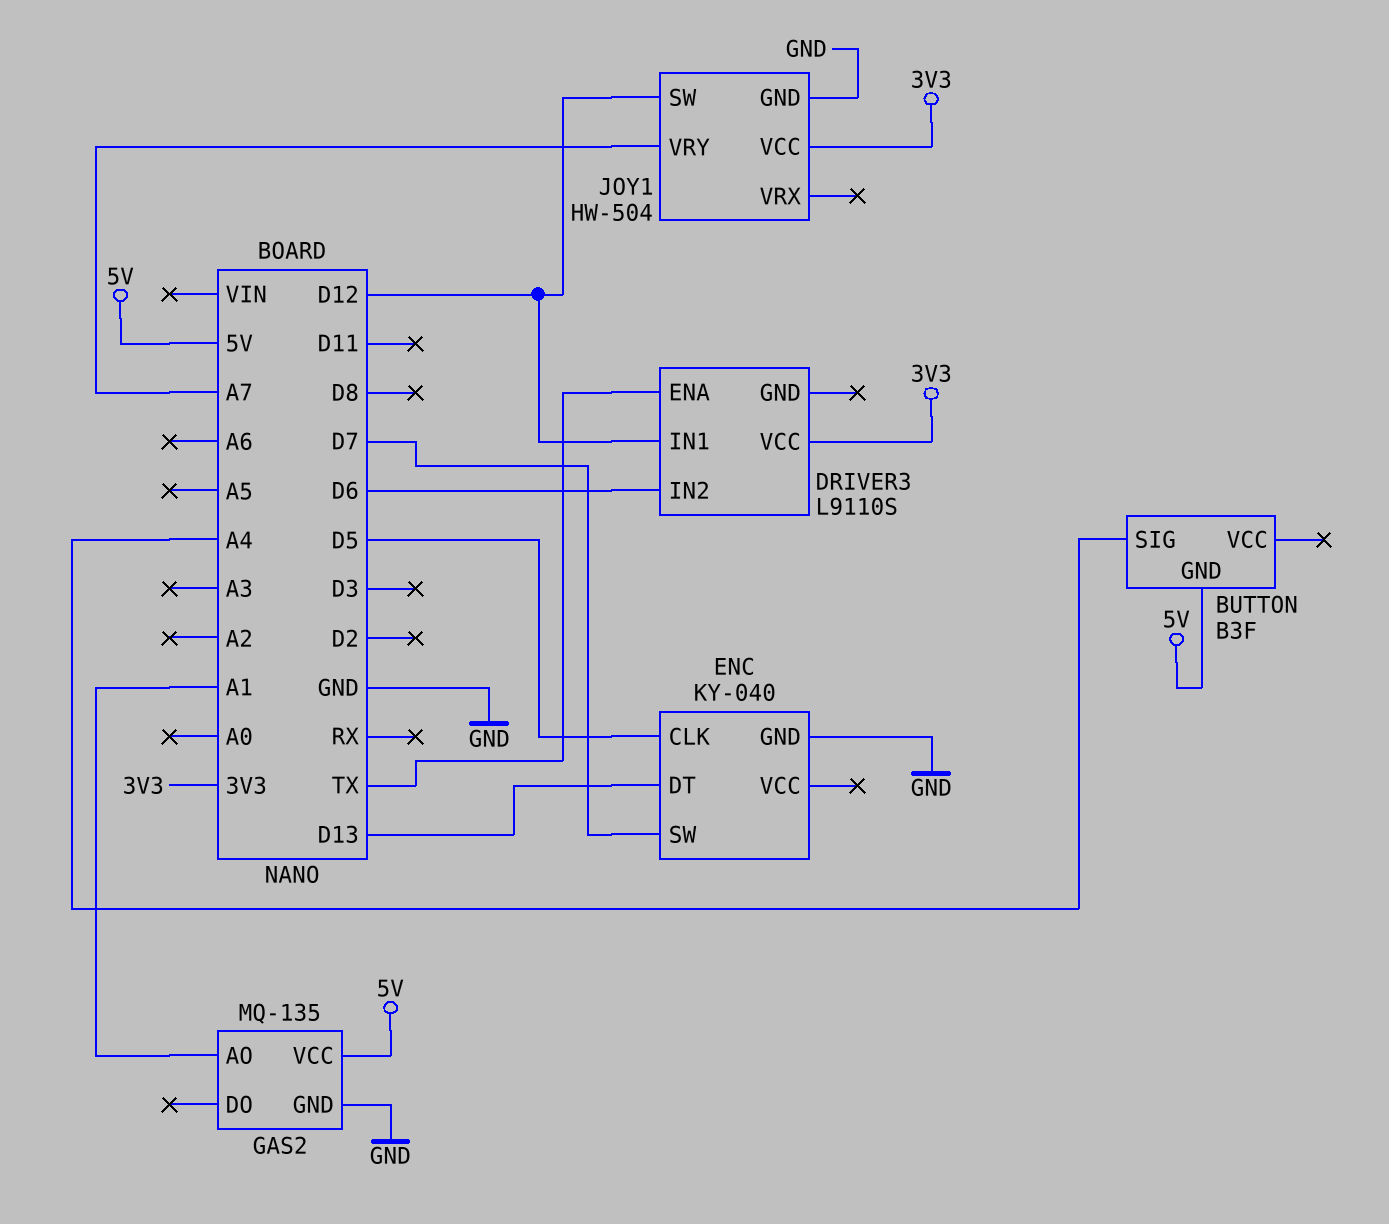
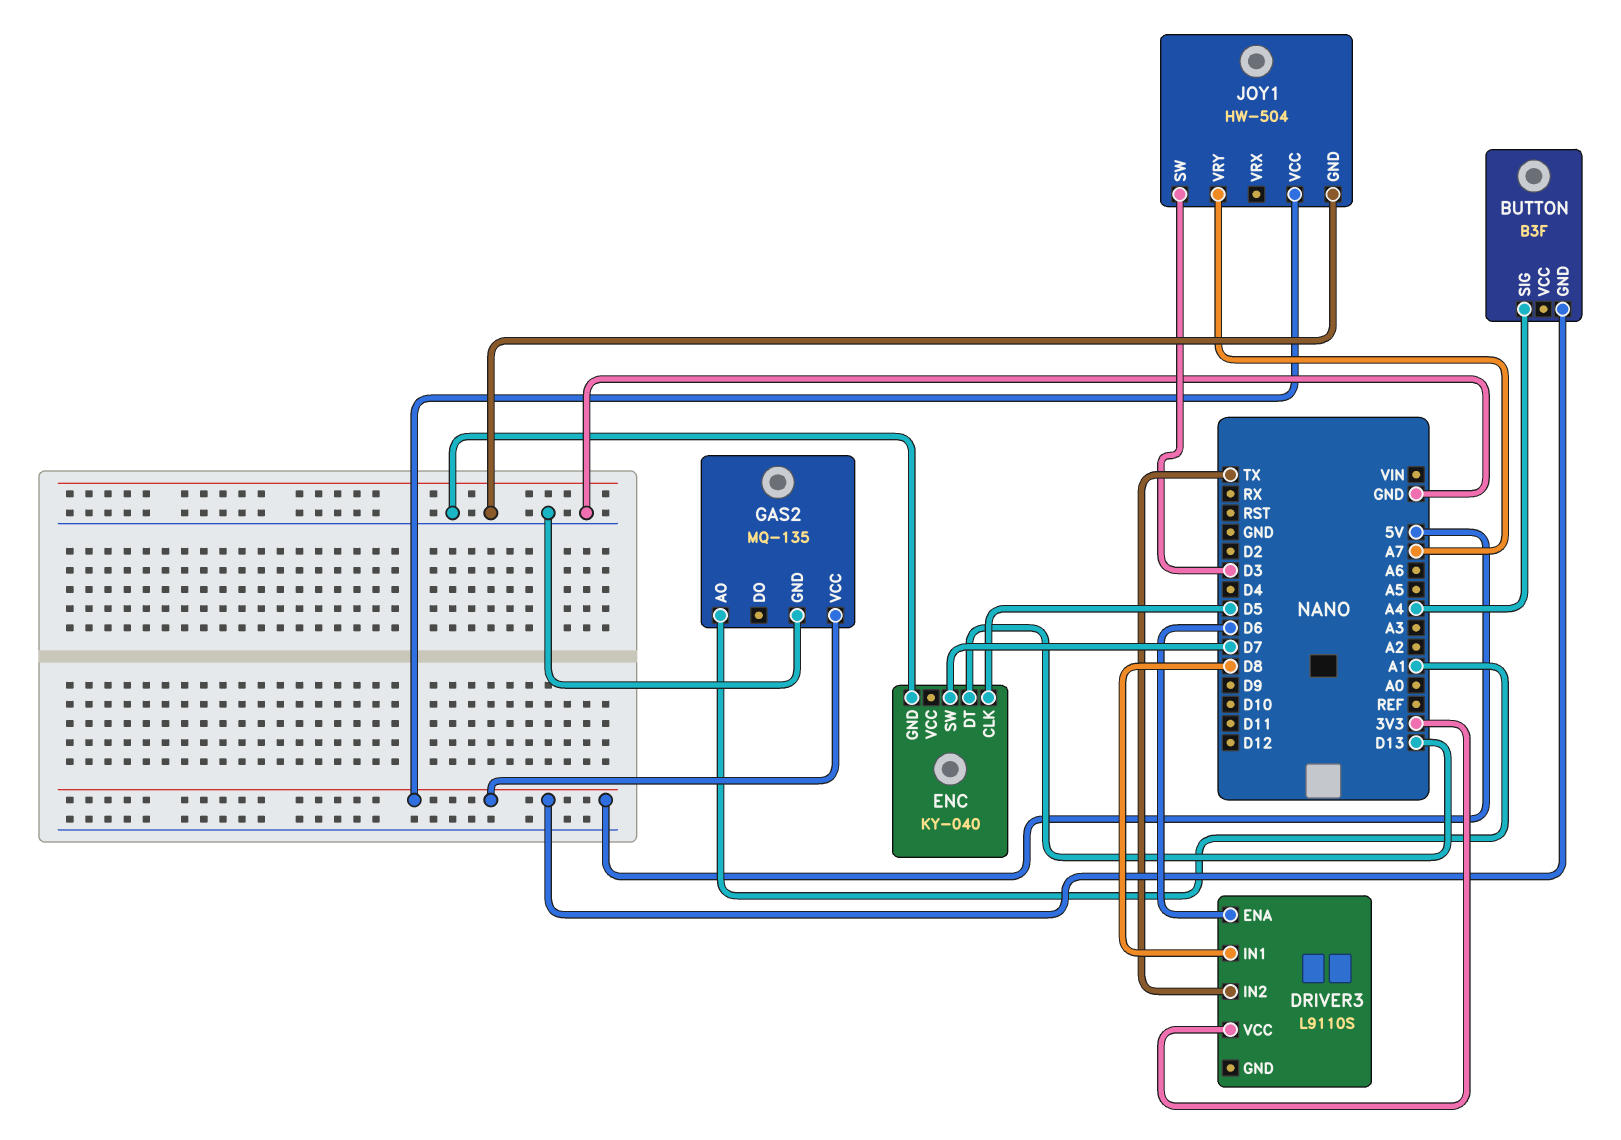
DRIVER3 pin ENA: TX -> D6
DRIVER3 pin IN1: D12 -> D8
DRIVER3 pin IN2: D6 -> TX
JOY1 pin SW: D12 -> D3
JOY1 pin VCC: 3V3 -> 5V

